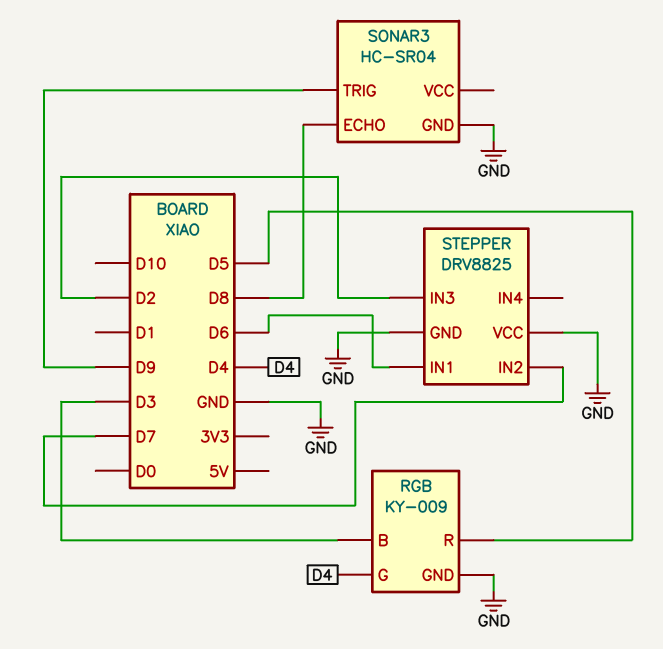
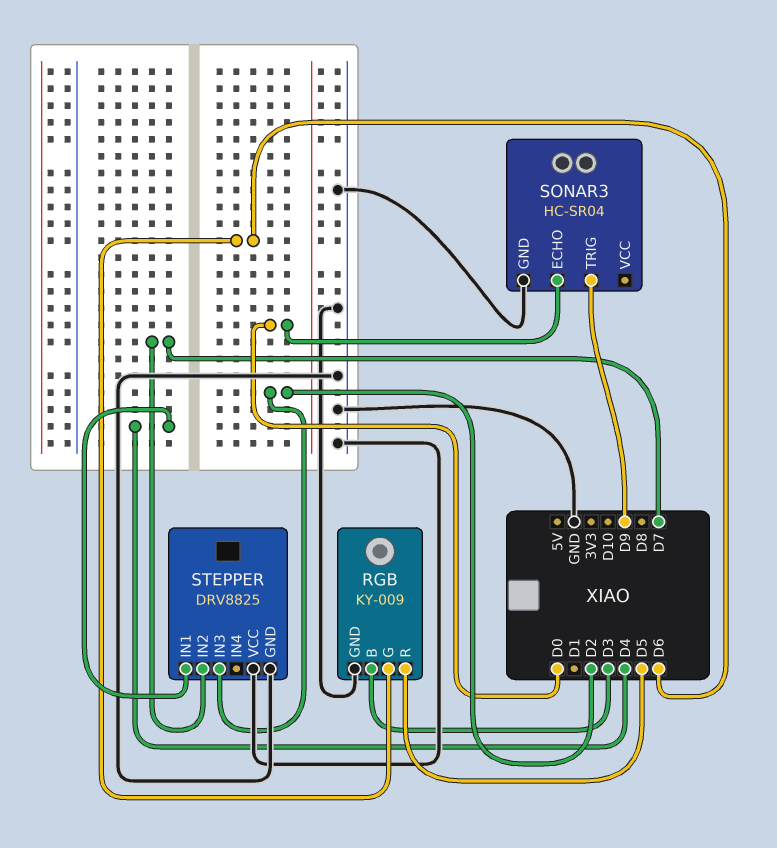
RGB pin G: D4 -> D6
SONAR3 pin ECHO: D8 -> D0
STEPPER pin IN1: D6 -> D4

